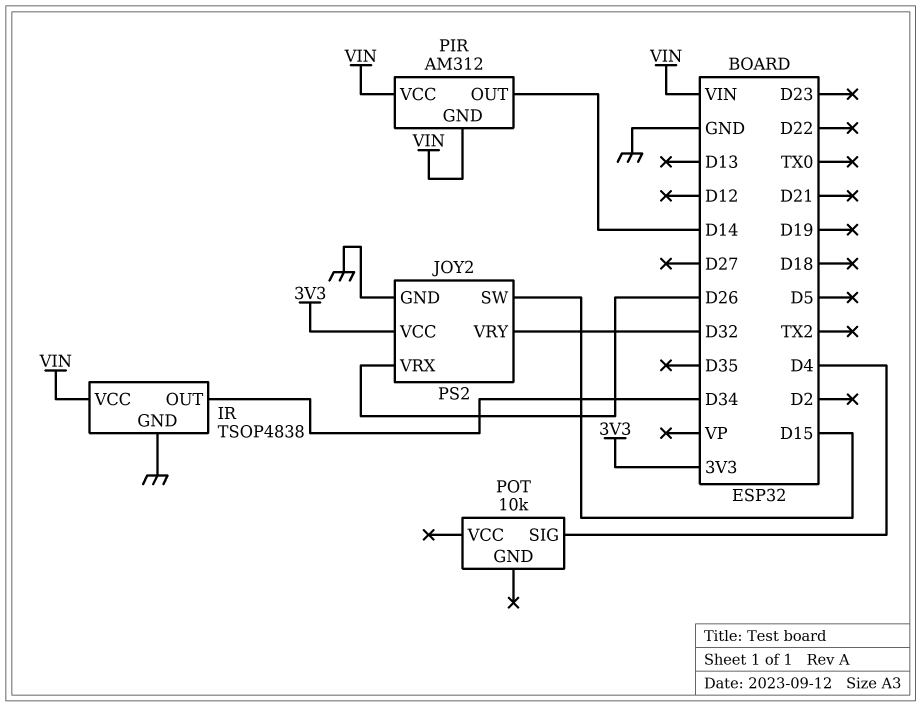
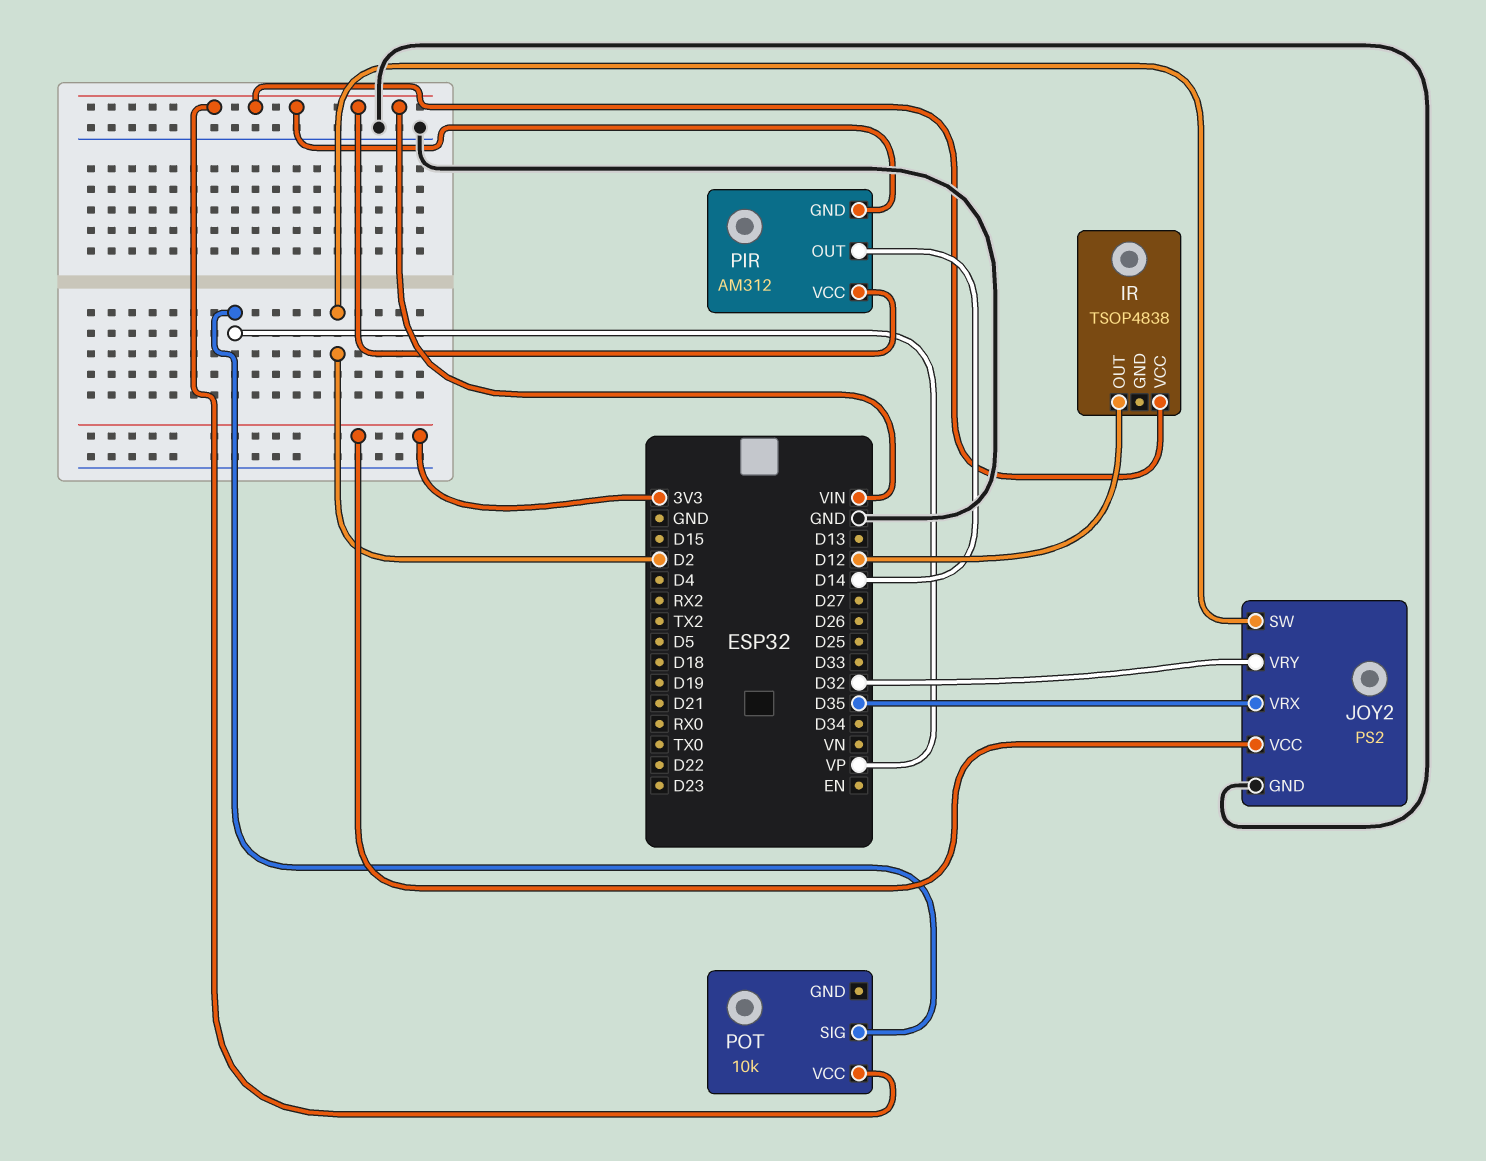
IR pin GND: GND -> none
IR pin OUT: D34 -> D12
JOY2 pin SW: D15 -> D2
JOY2 pin VRX: D26 -> D35
POT pin SIG: D4 -> VP
POT pin VCC: none -> VIN

